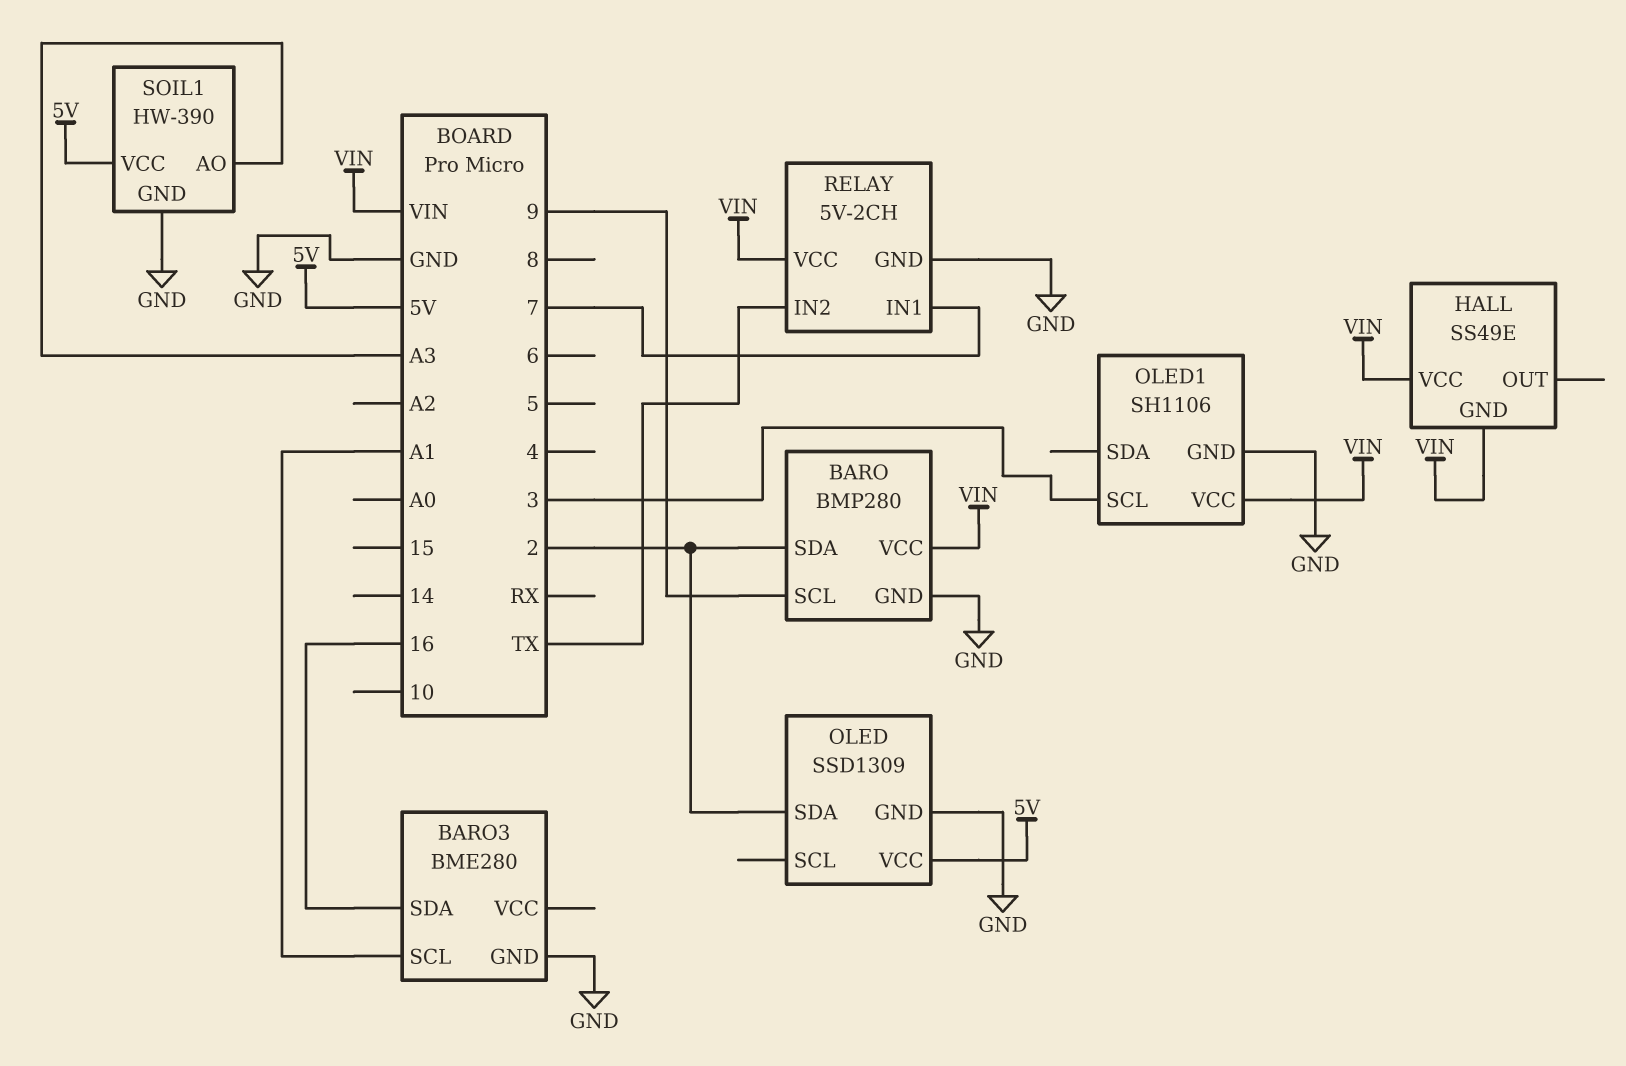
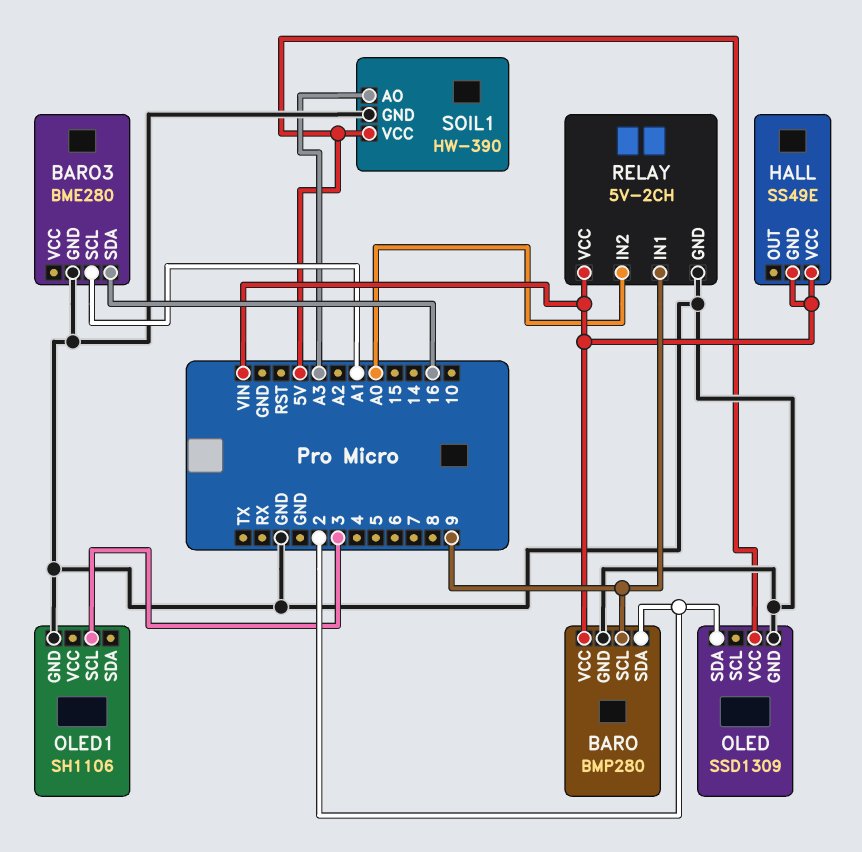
OLED1 pin VCC: VIN -> none
RELAY pin IN1: 7 -> 9
RELAY pin IN2: TX -> A0

